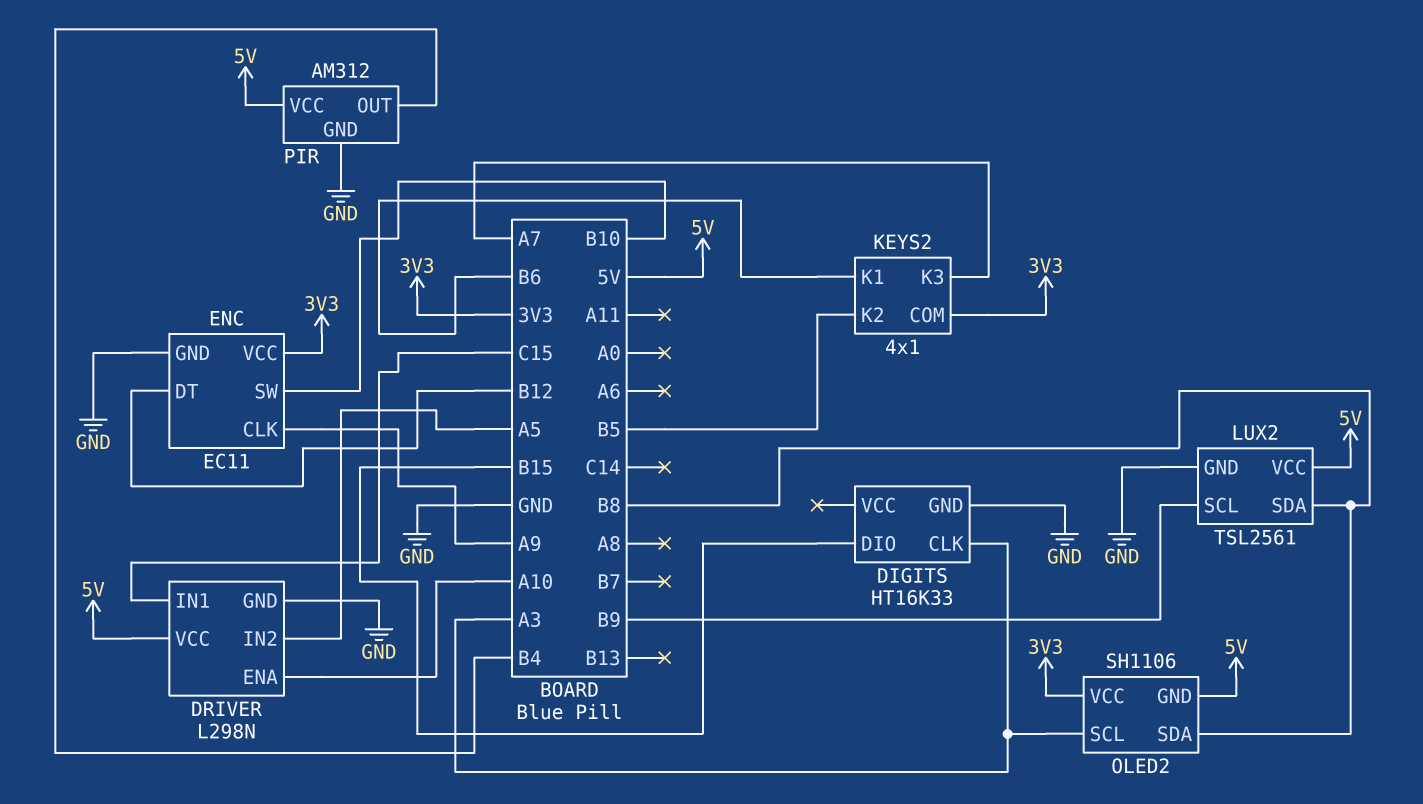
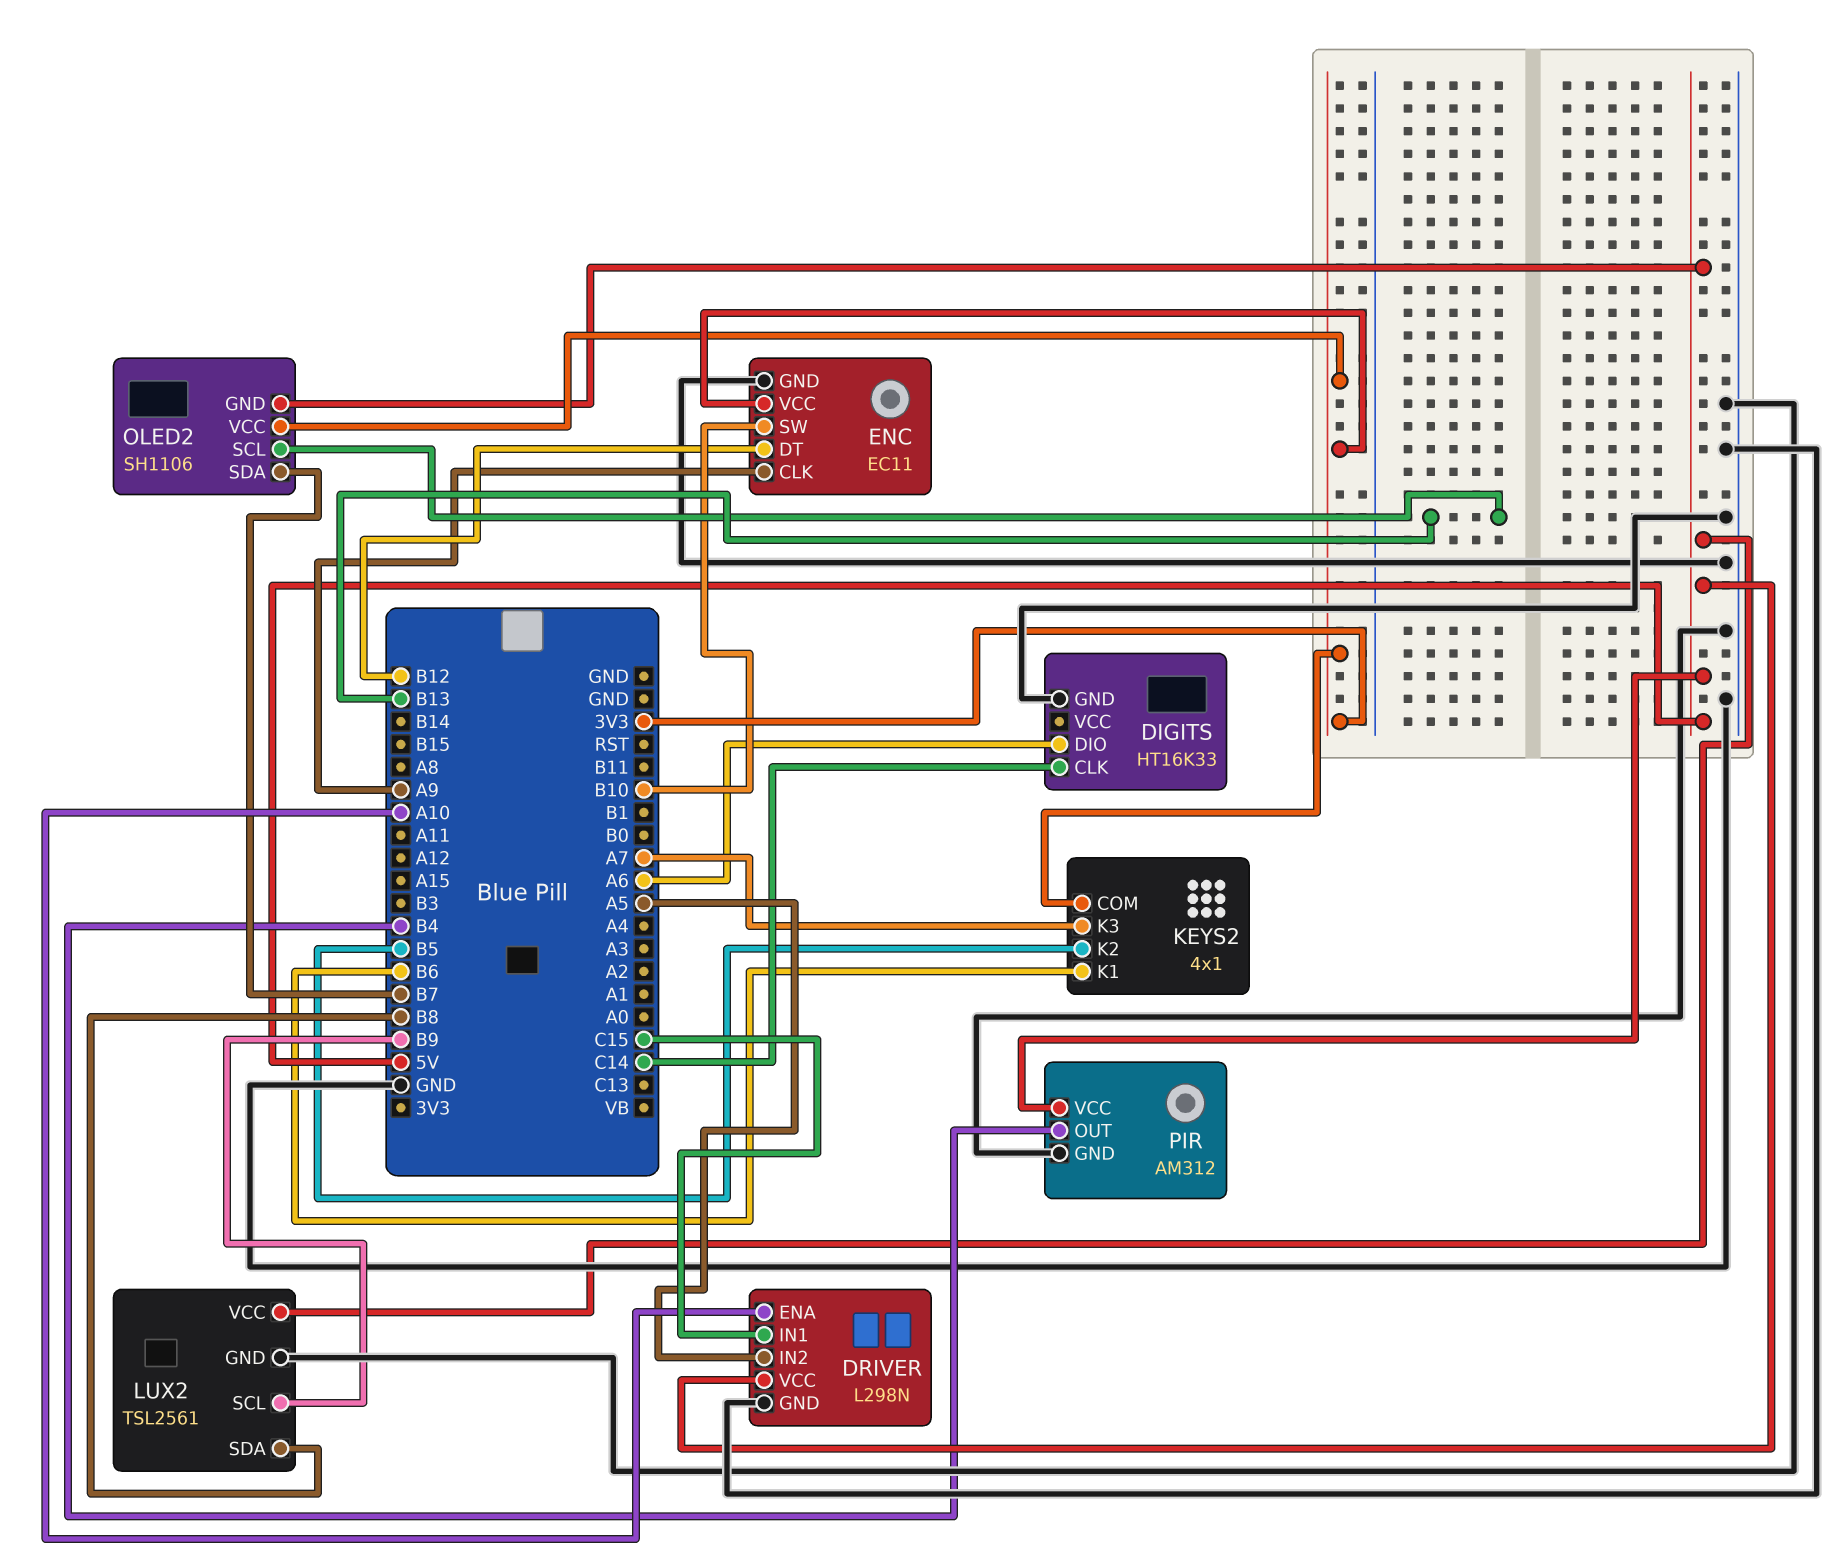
DIGITS pin CLK: A3 -> C14
DIGITS pin DIO: B15 -> A6
OLED2 pin SCL: A3 -> B13
OLED2 pin SDA: B8 -> B7

